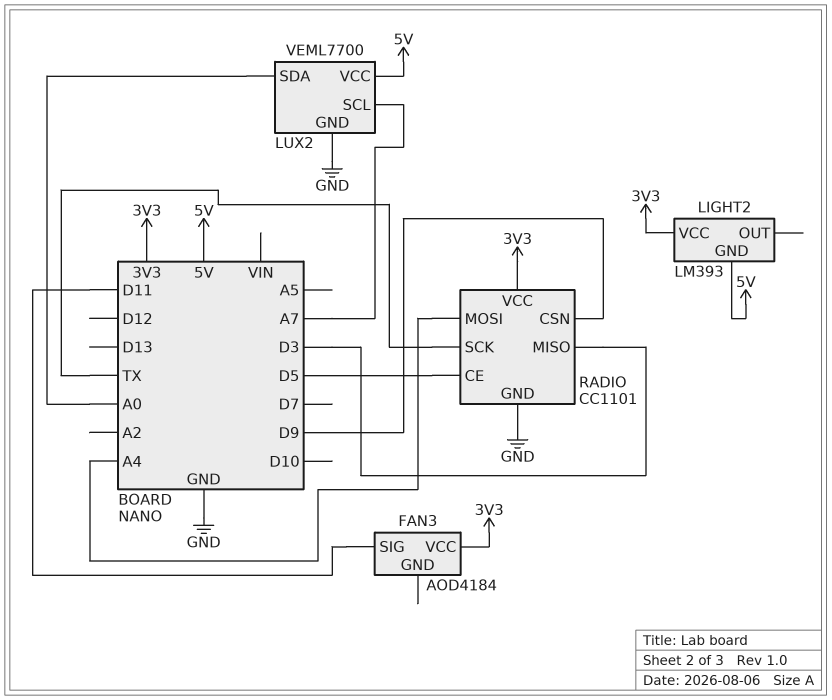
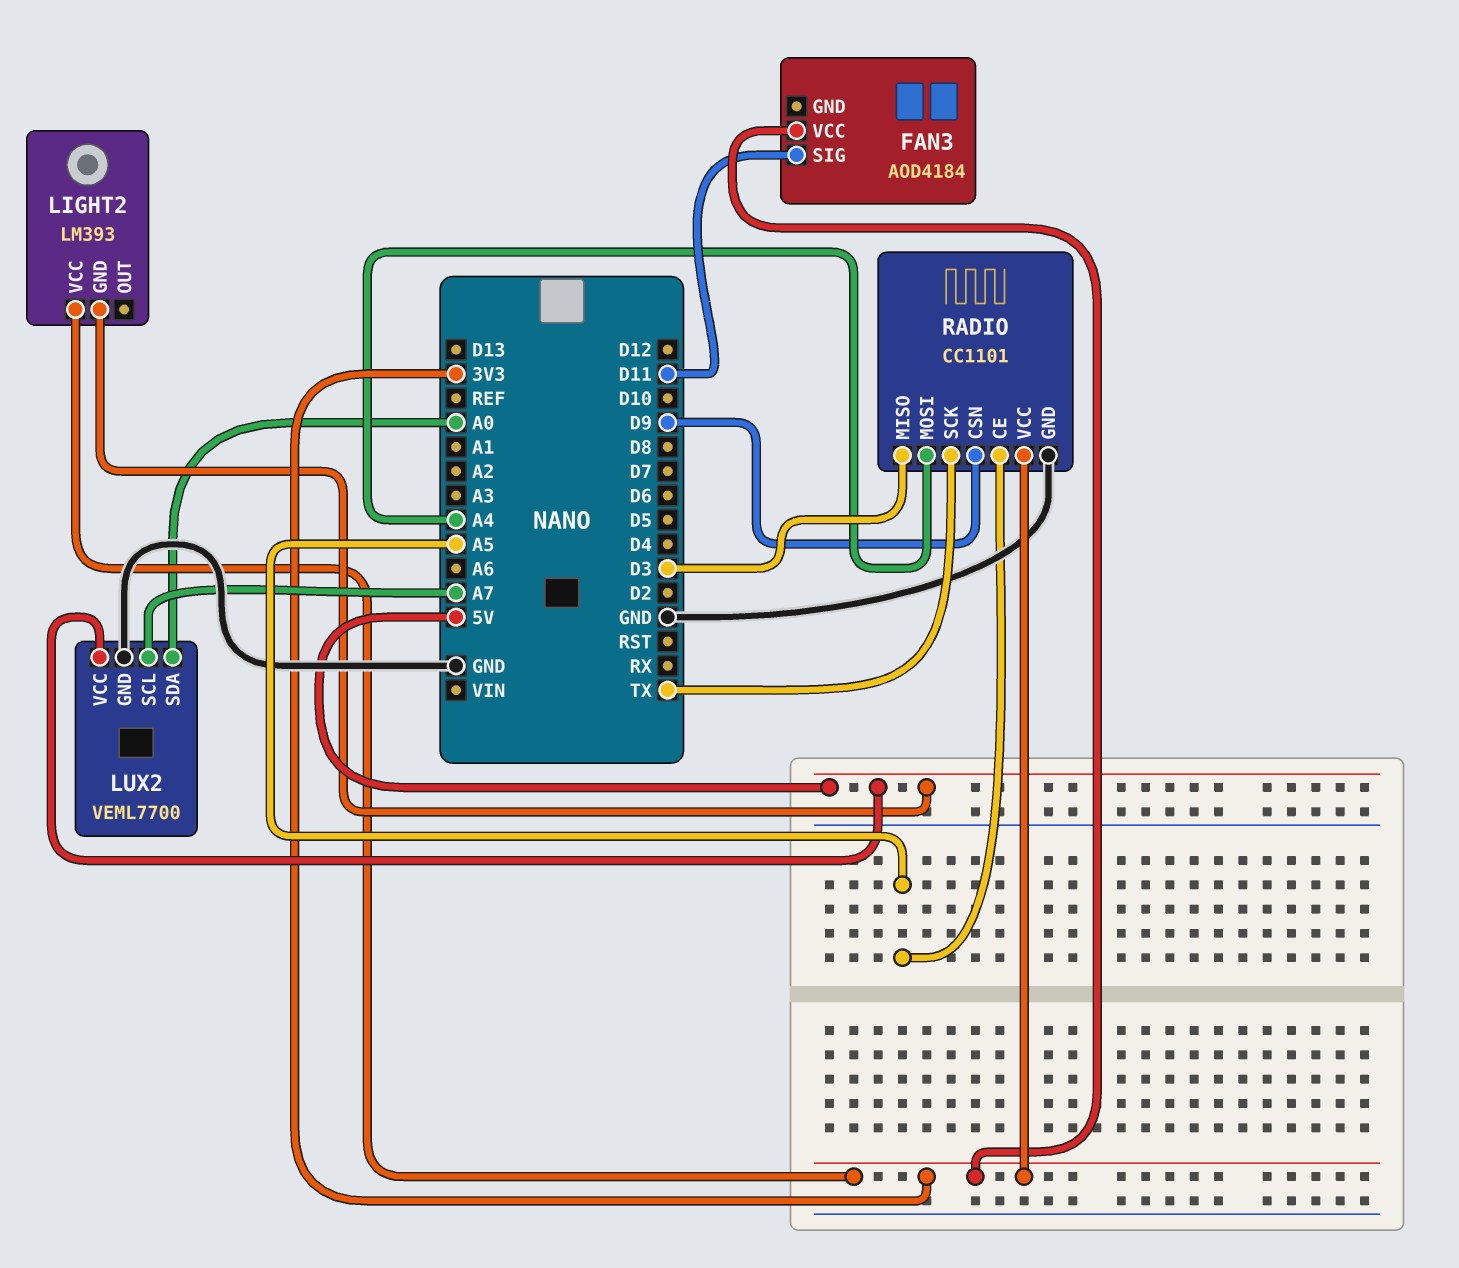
RADIO pin CE: D5 -> A5

